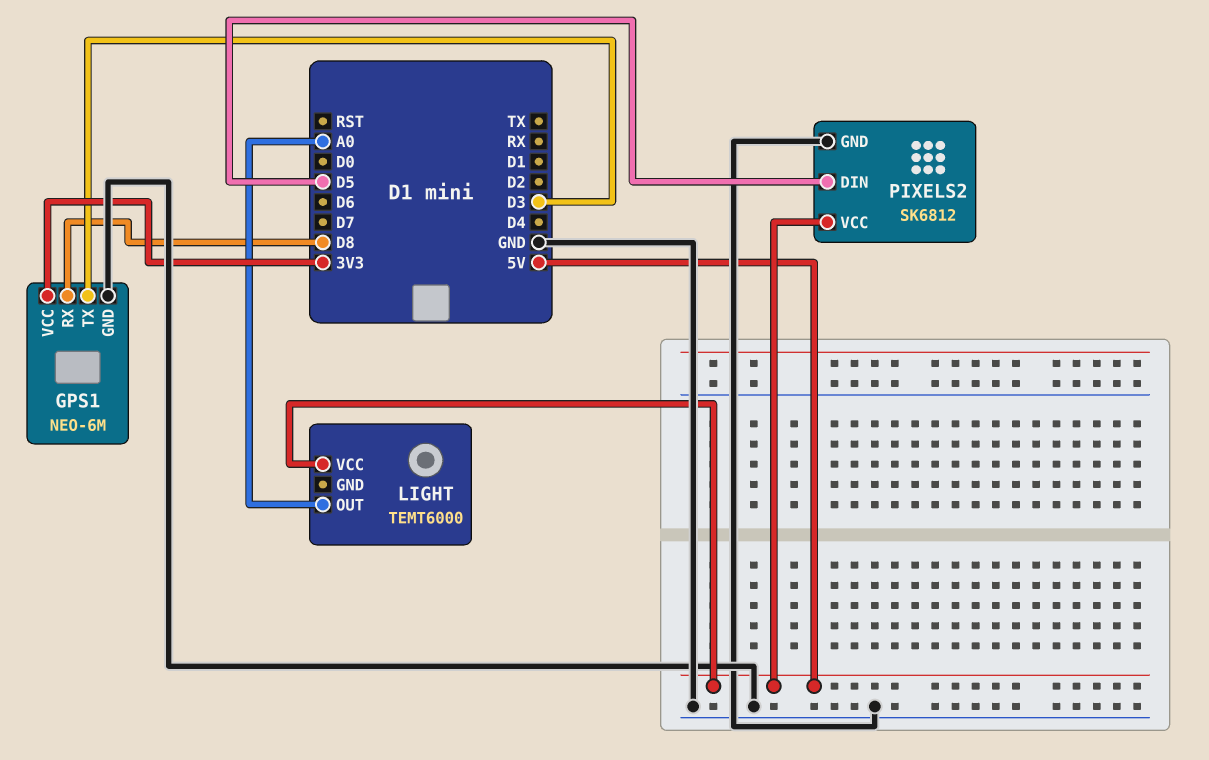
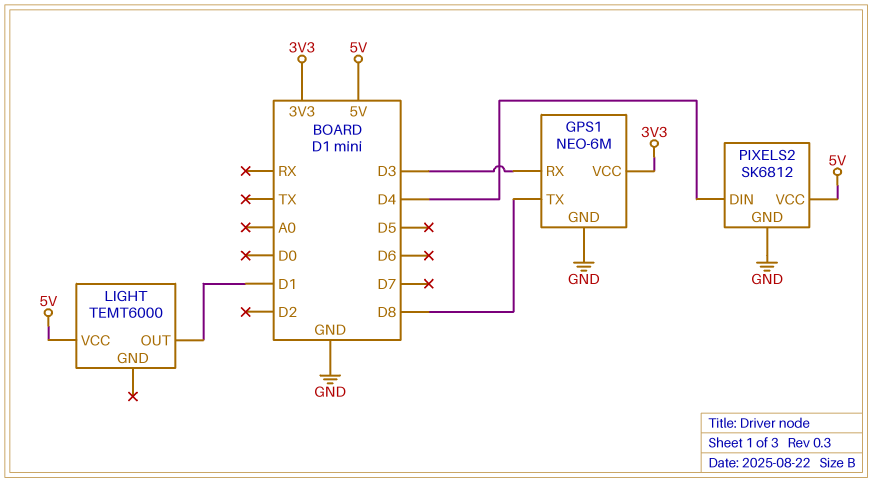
GPS1 pin RX: D8 -> D3
GPS1 pin TX: D3 -> D8
LIGHT pin OUT: A0 -> D1
PIXELS2 pin DIN: D5 -> D4

